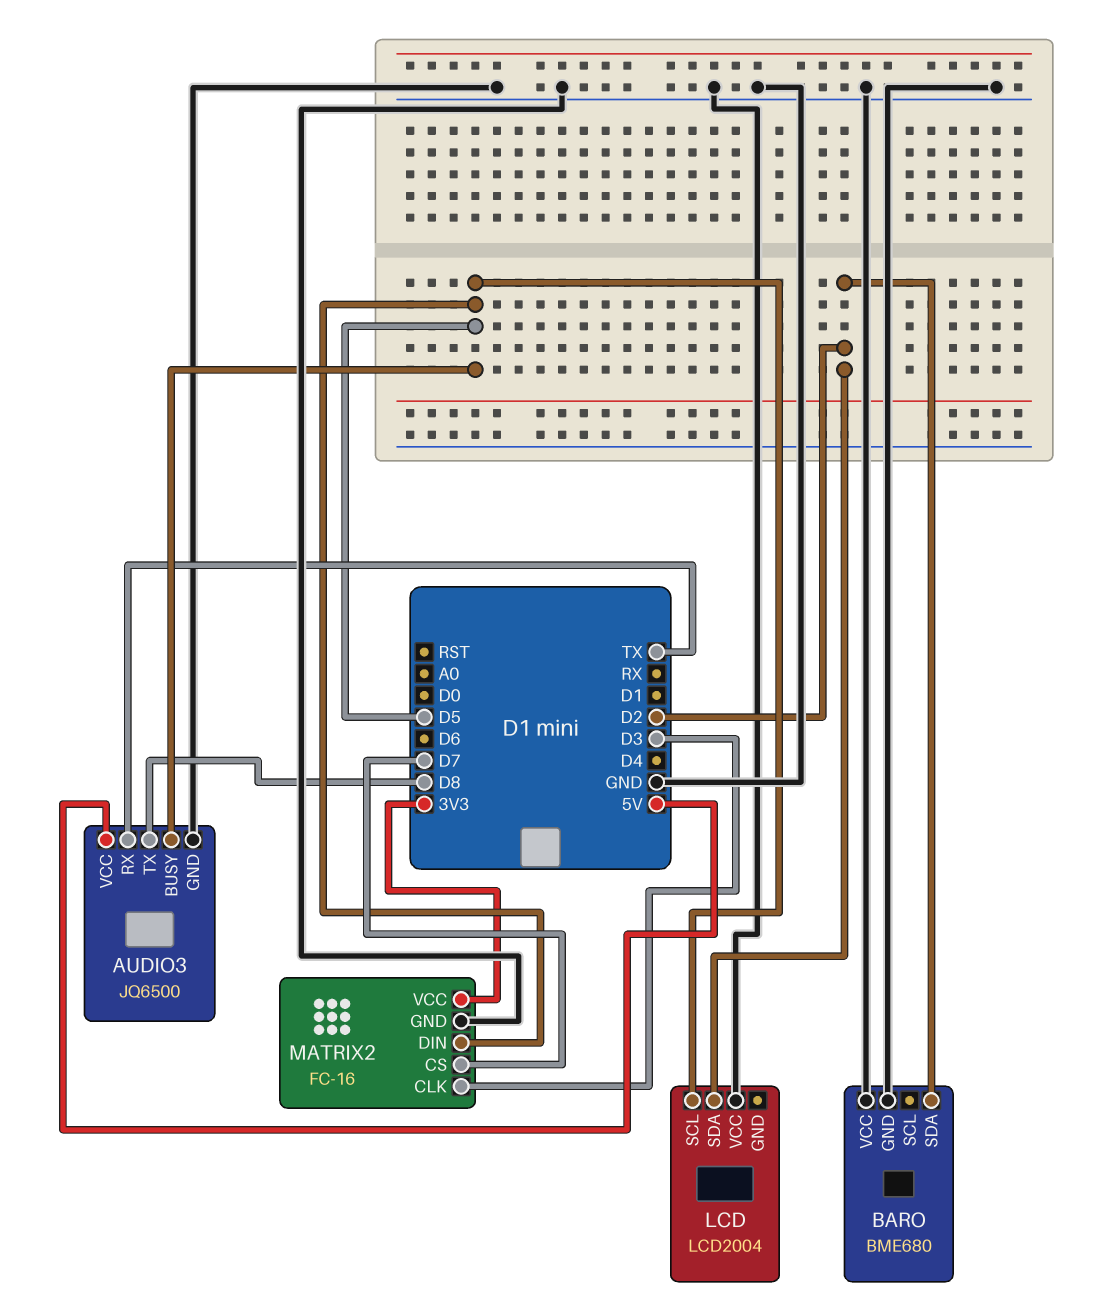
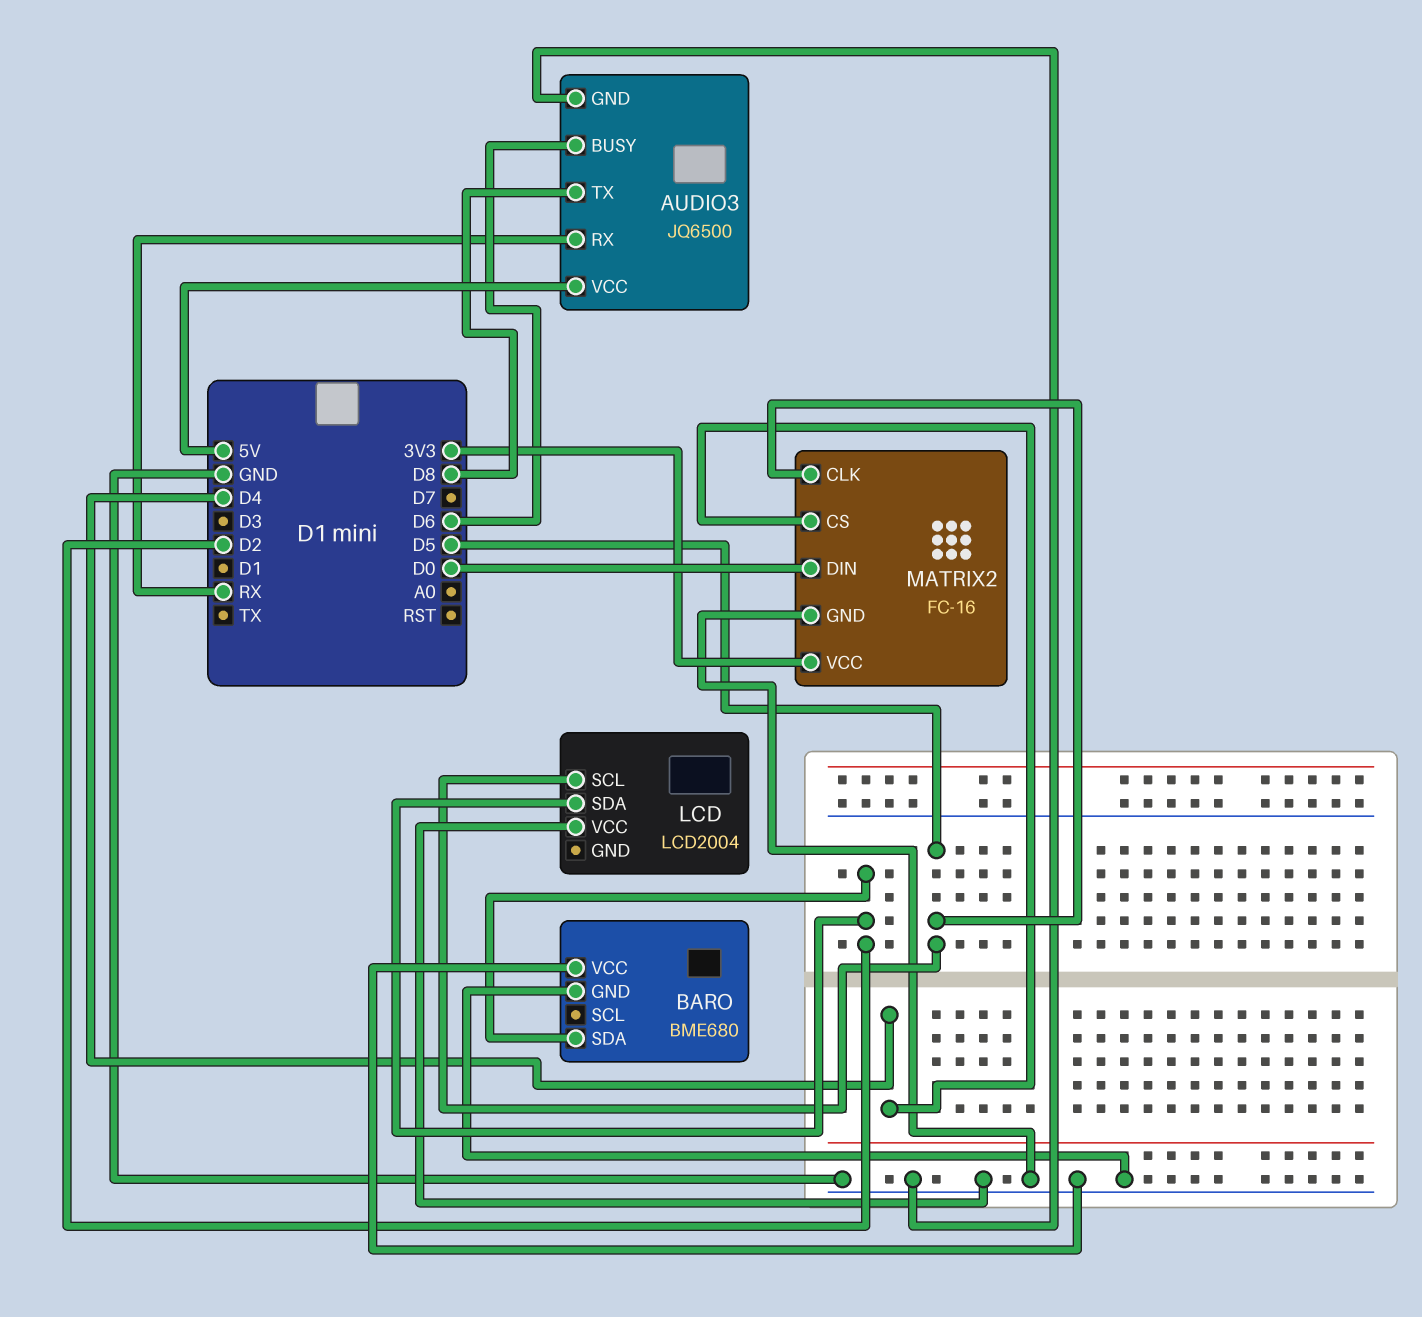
AUDIO3 pin BUSY: D5 -> D6
AUDIO3 pin RX: TX -> RX
MATRIX2 pin CLK: D3 -> D5
MATRIX2 pin CS: D7 -> D4
MATRIX2 pin DIN: D5 -> D0

